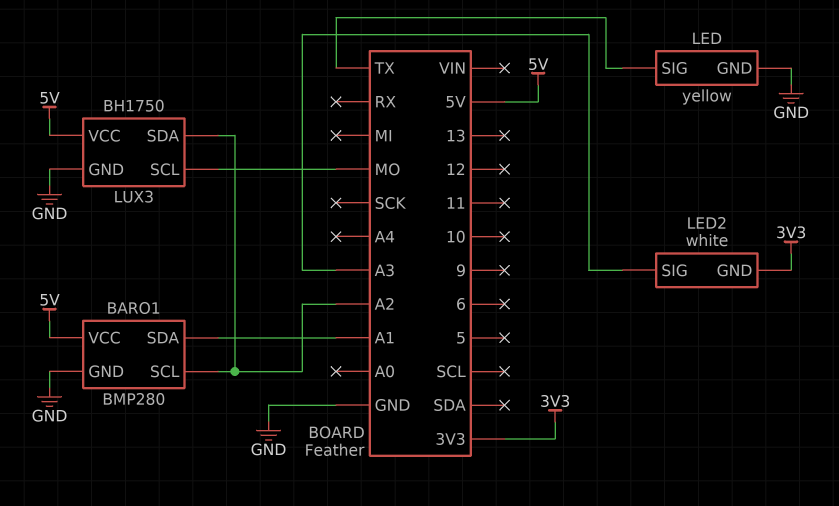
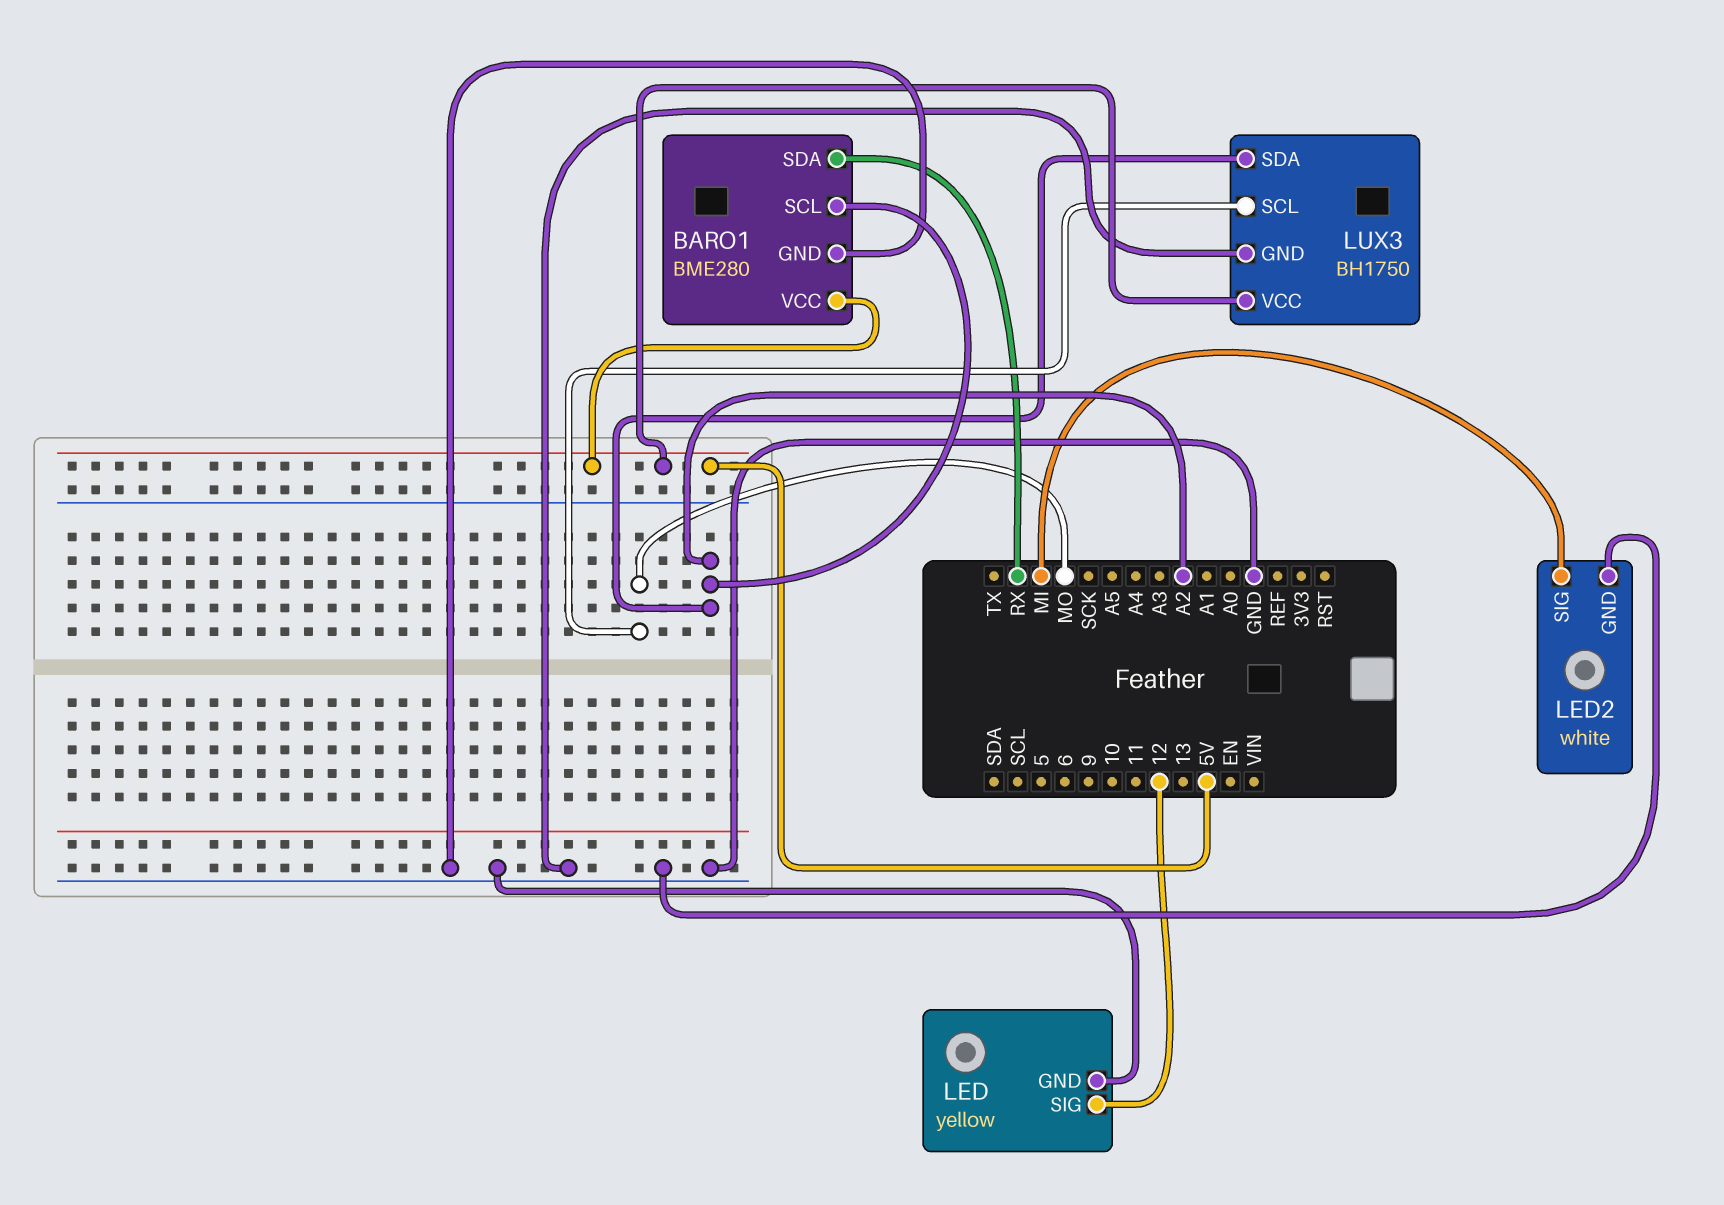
BARO1: BMP280 -> BME280
BARO1 pin SDA: A1 -> RX
LED pin SIG: TX -> 12
LED2 pin GND: 3V3 -> GND
LED2 pin SIG: A3 -> MI

